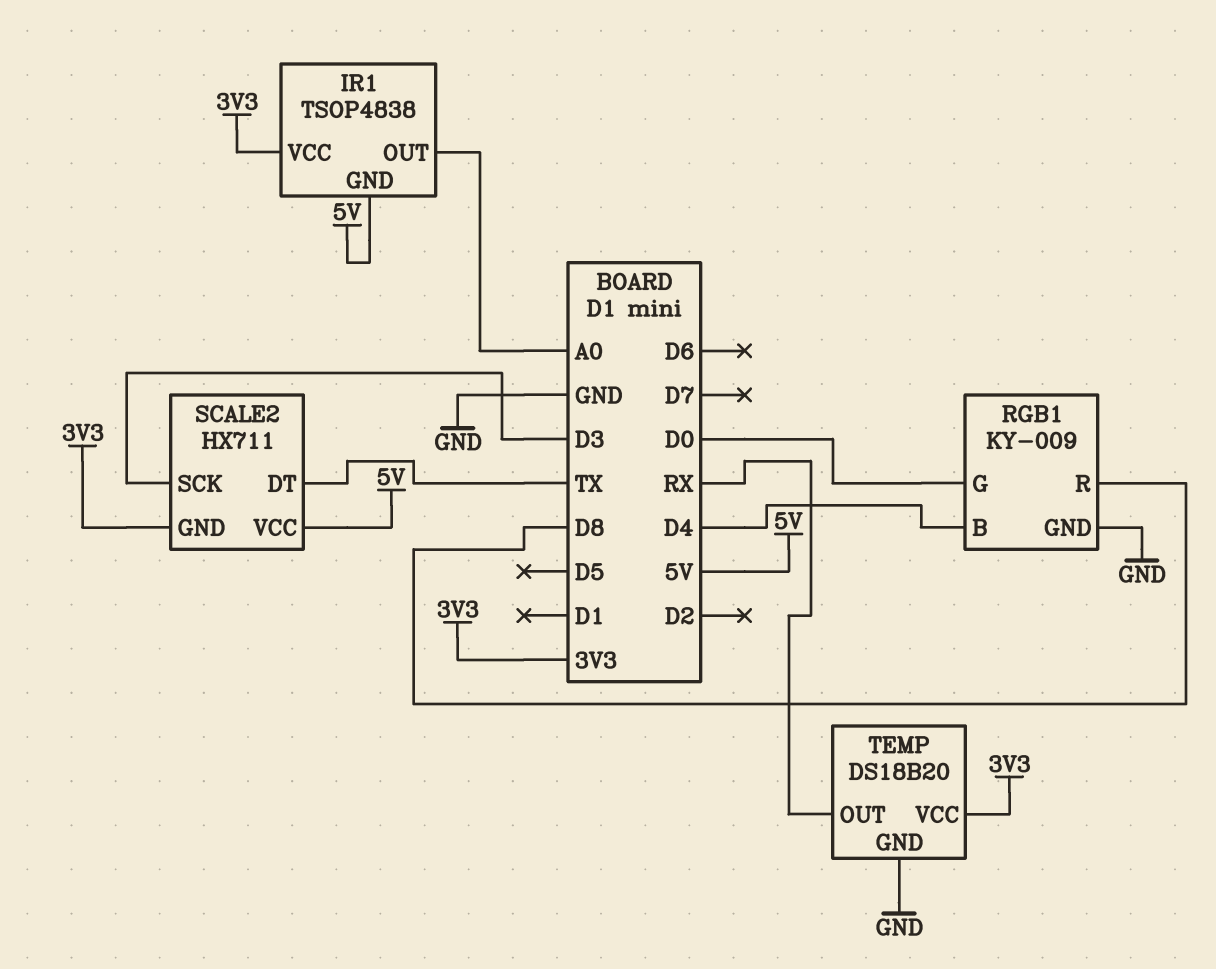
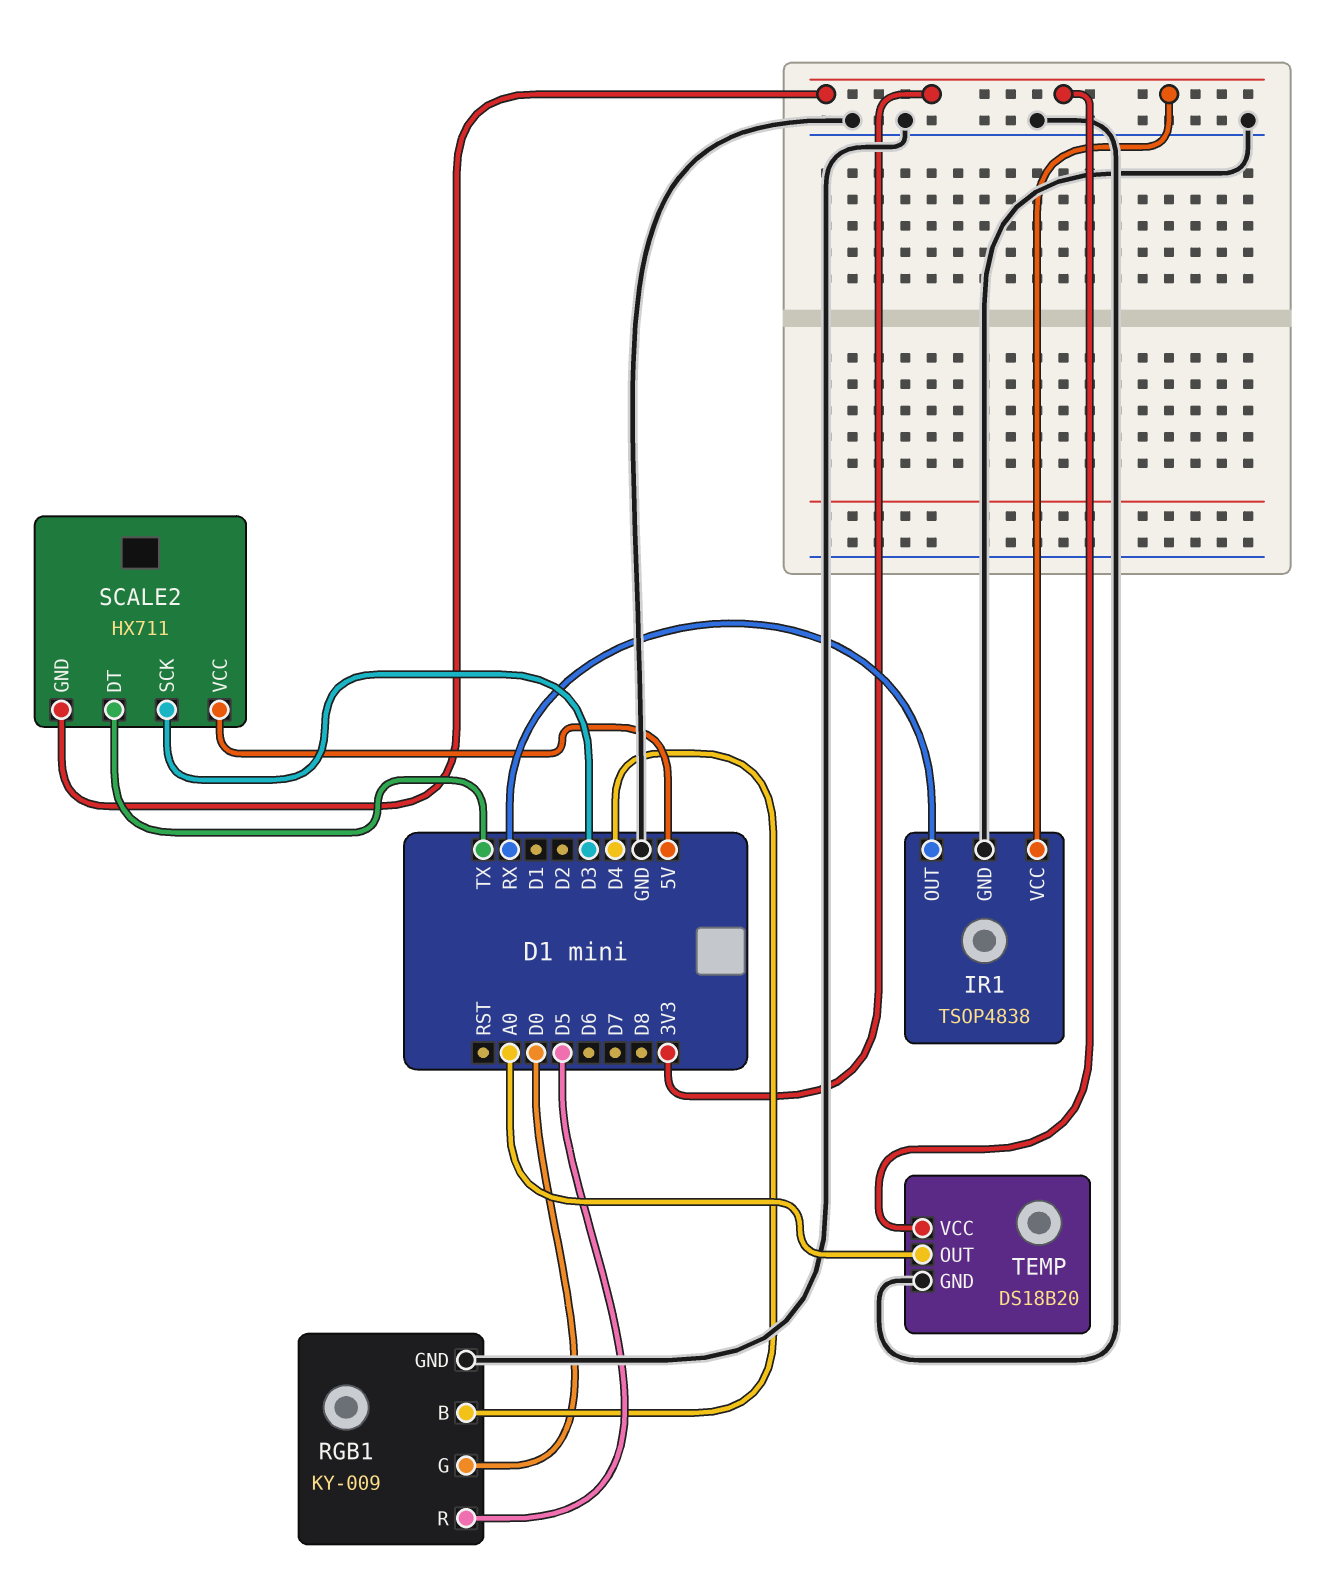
IR1 pin GND: 5V -> GND
IR1 pin OUT: A0 -> RX
RGB1 pin R: D8 -> D5
TEMP pin OUT: RX -> A0

